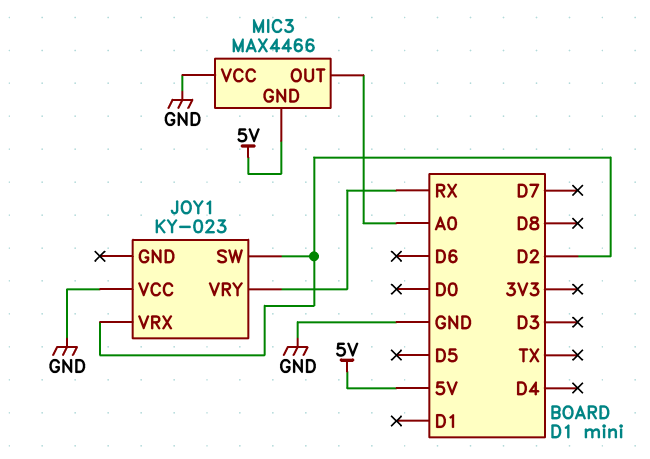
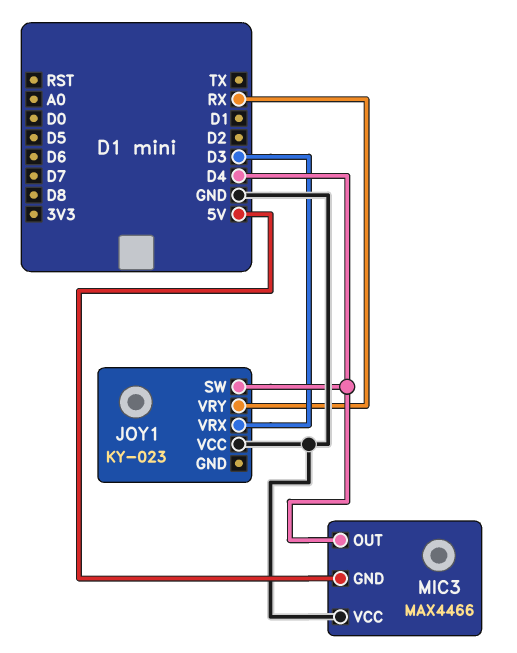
JOY1 pin SW: D2 -> D4
JOY1 pin VRX: D2 -> D3
MIC3 pin OUT: A0 -> D4

